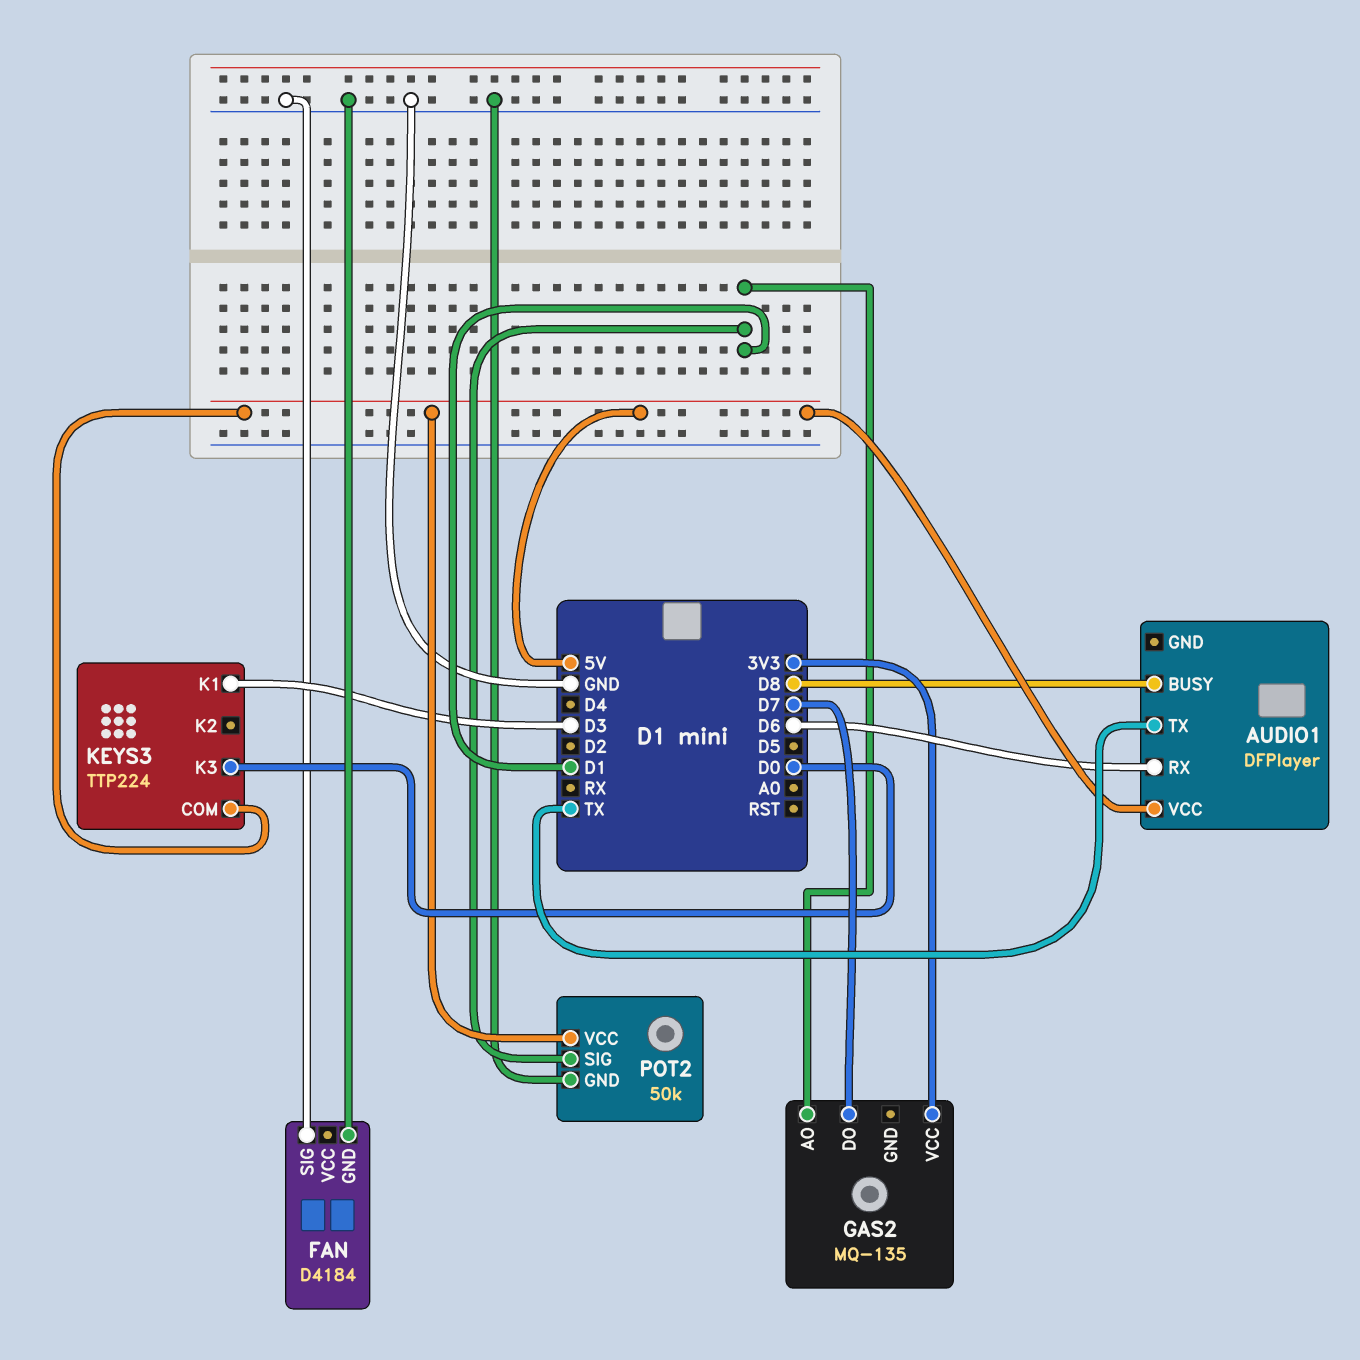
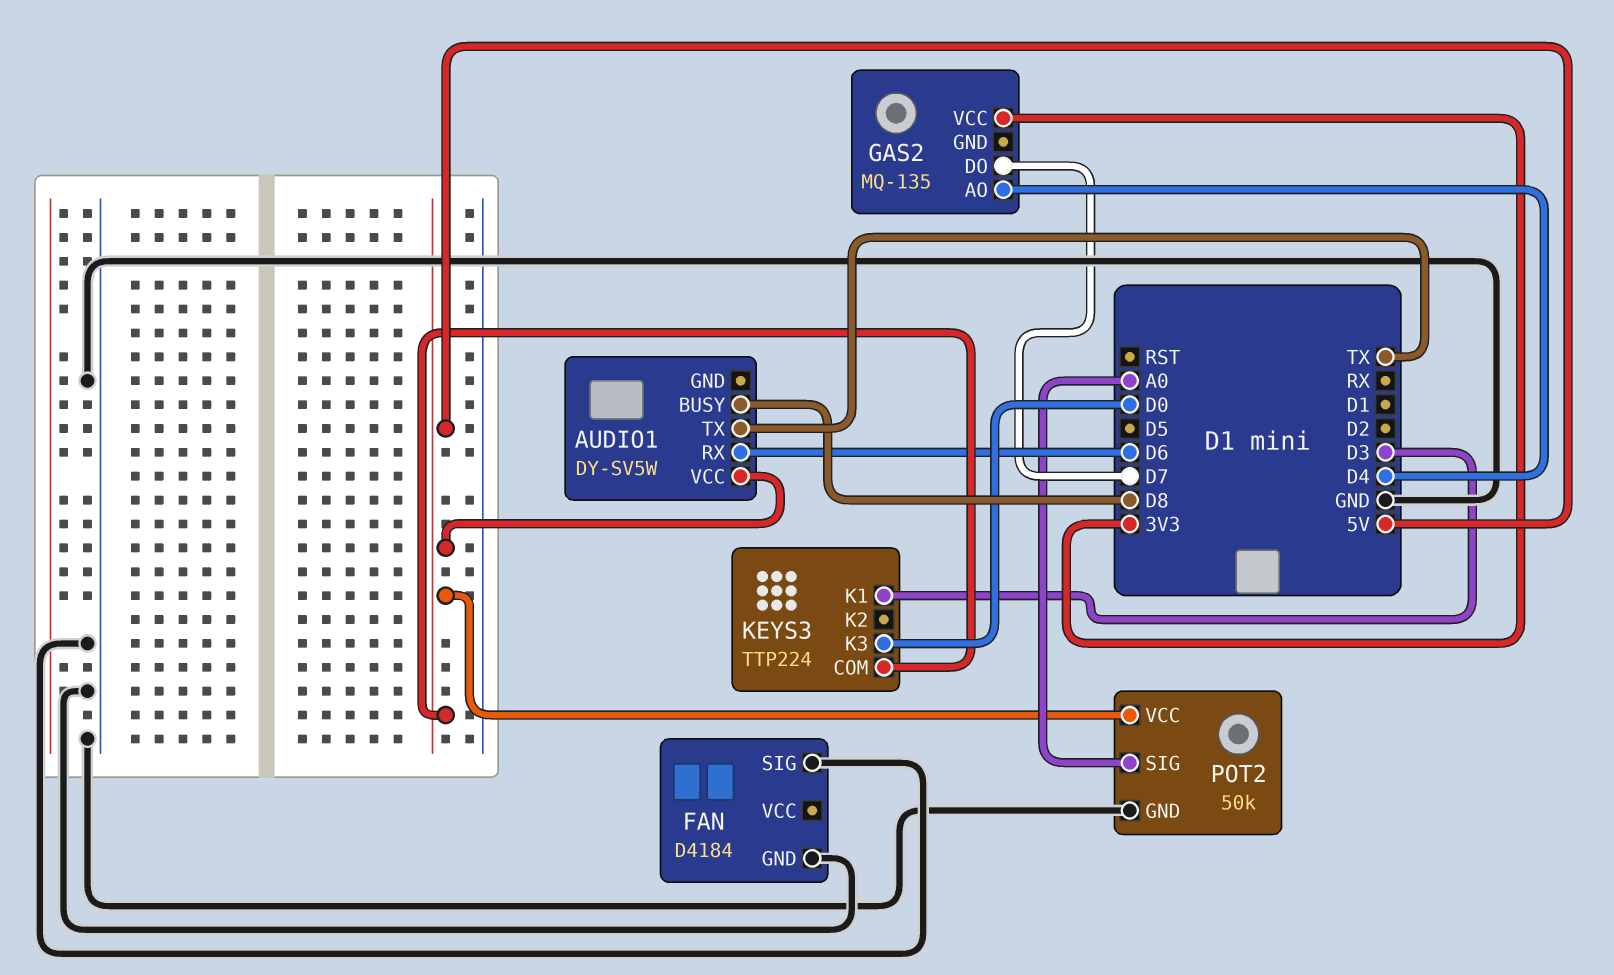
AUDIO1: DFPlayer -> DY-SV5W
GAS2 pin AO: D1 -> D4
POT2 pin SIG: D1 -> A0

